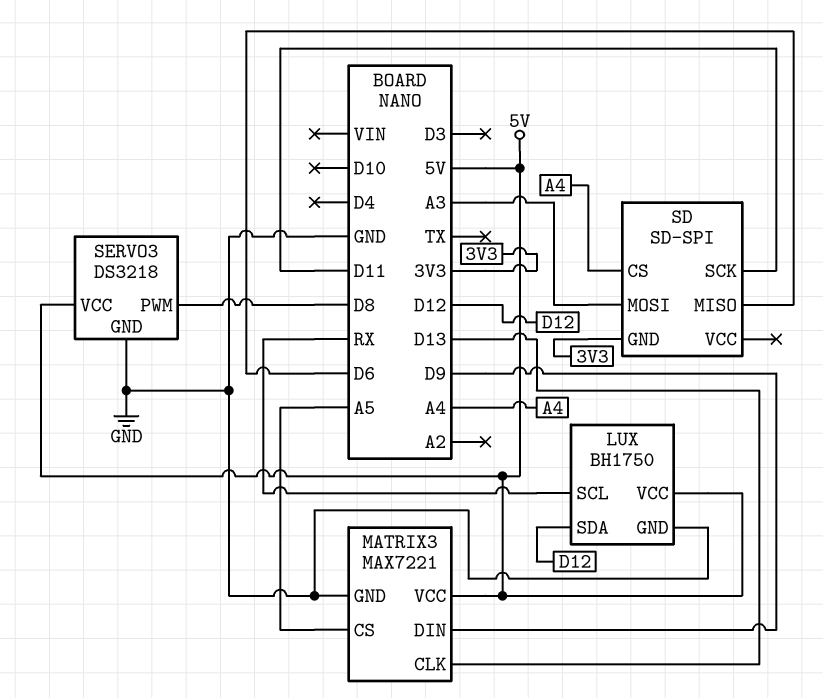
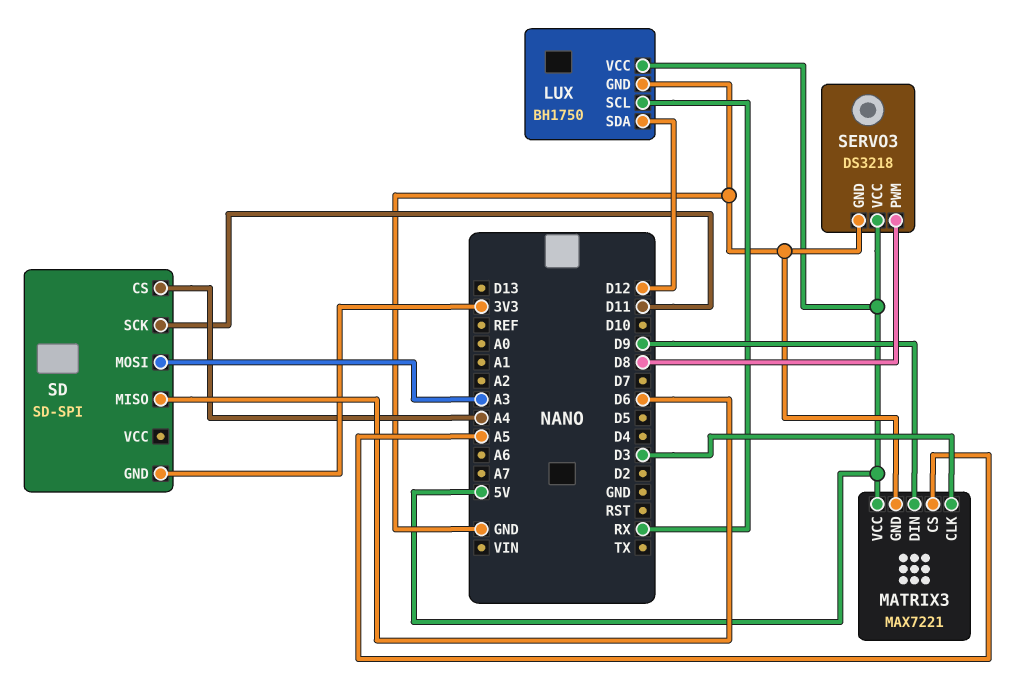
MATRIX3 pin CLK: D13 -> D3

